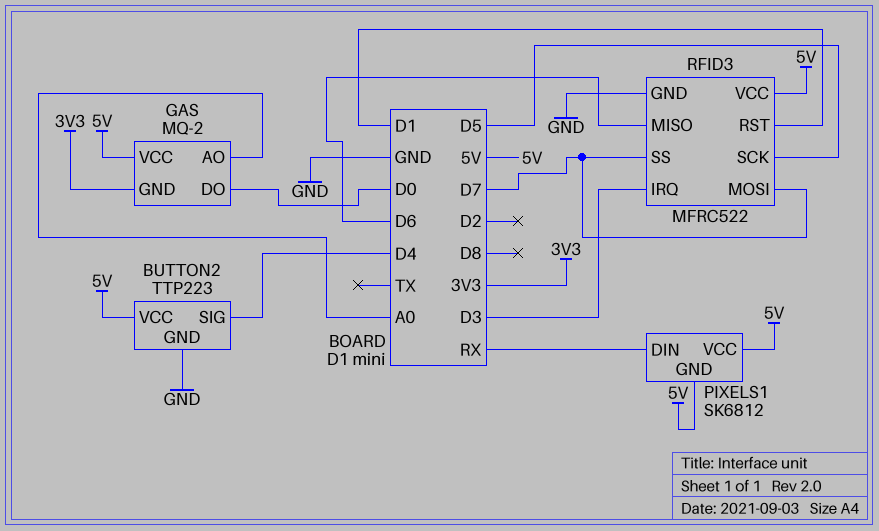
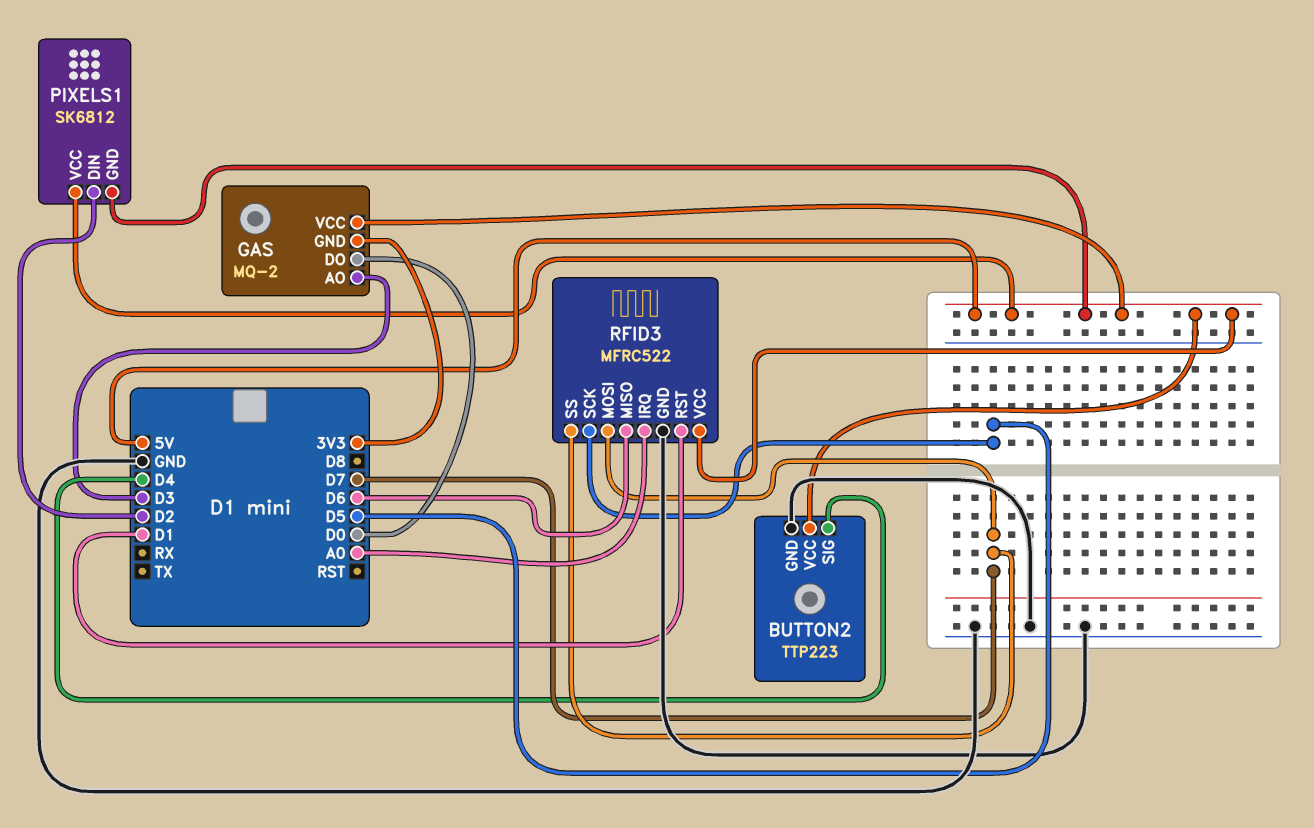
GAS pin AO: A0 -> D3
PIXELS1 pin DIN: RX -> D2
RFID3 pin IRQ: D3 -> A0

